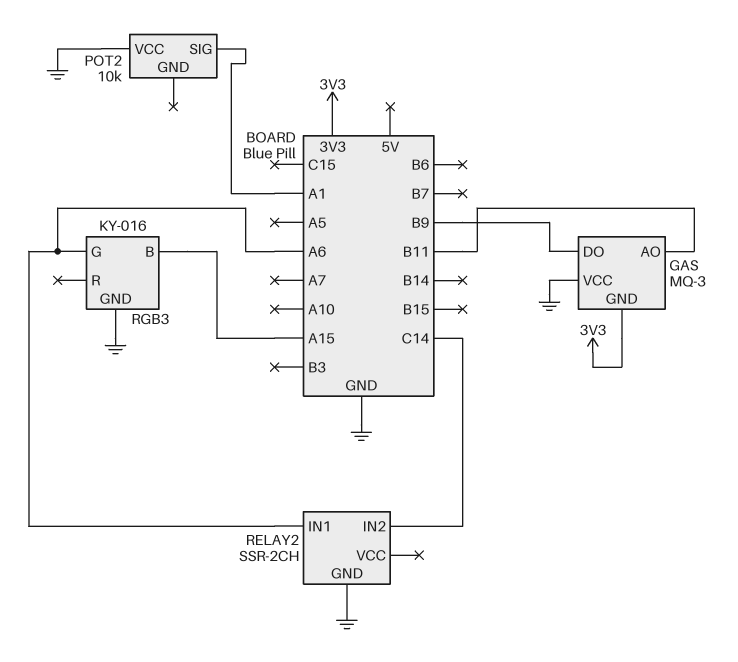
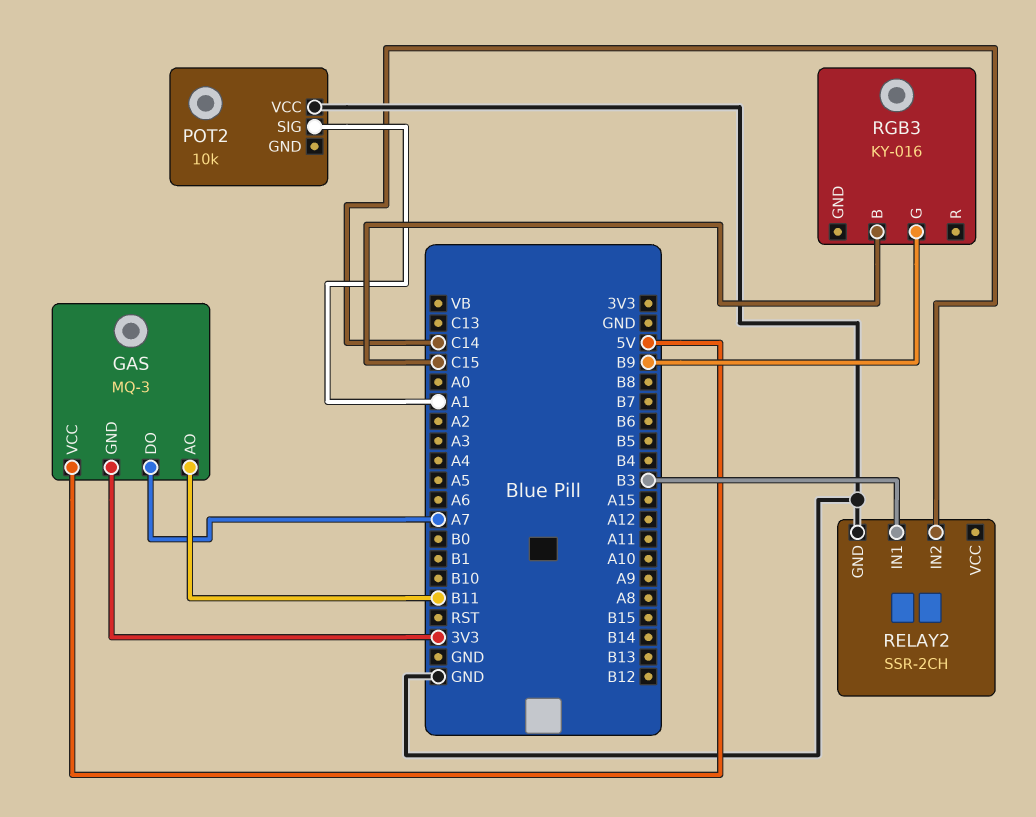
GAS pin DO: B9 -> A7
GAS pin VCC: GND -> 5V
RELAY2 pin IN1: A6 -> B3
RGB3 pin B: A15 -> C15
RGB3 pin G: A6 -> B9
RGB3 pin GND: GND -> none

